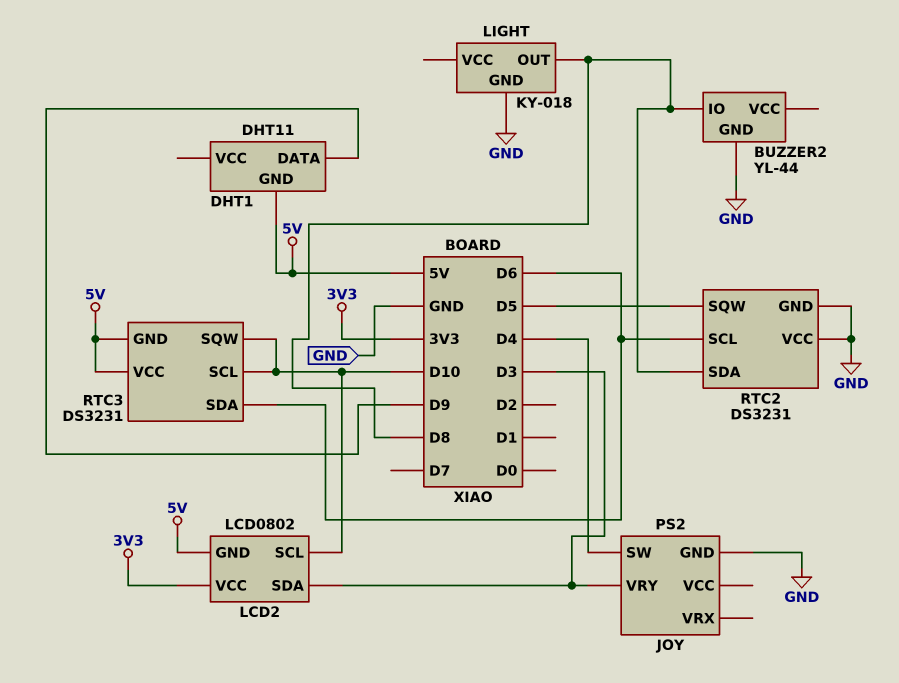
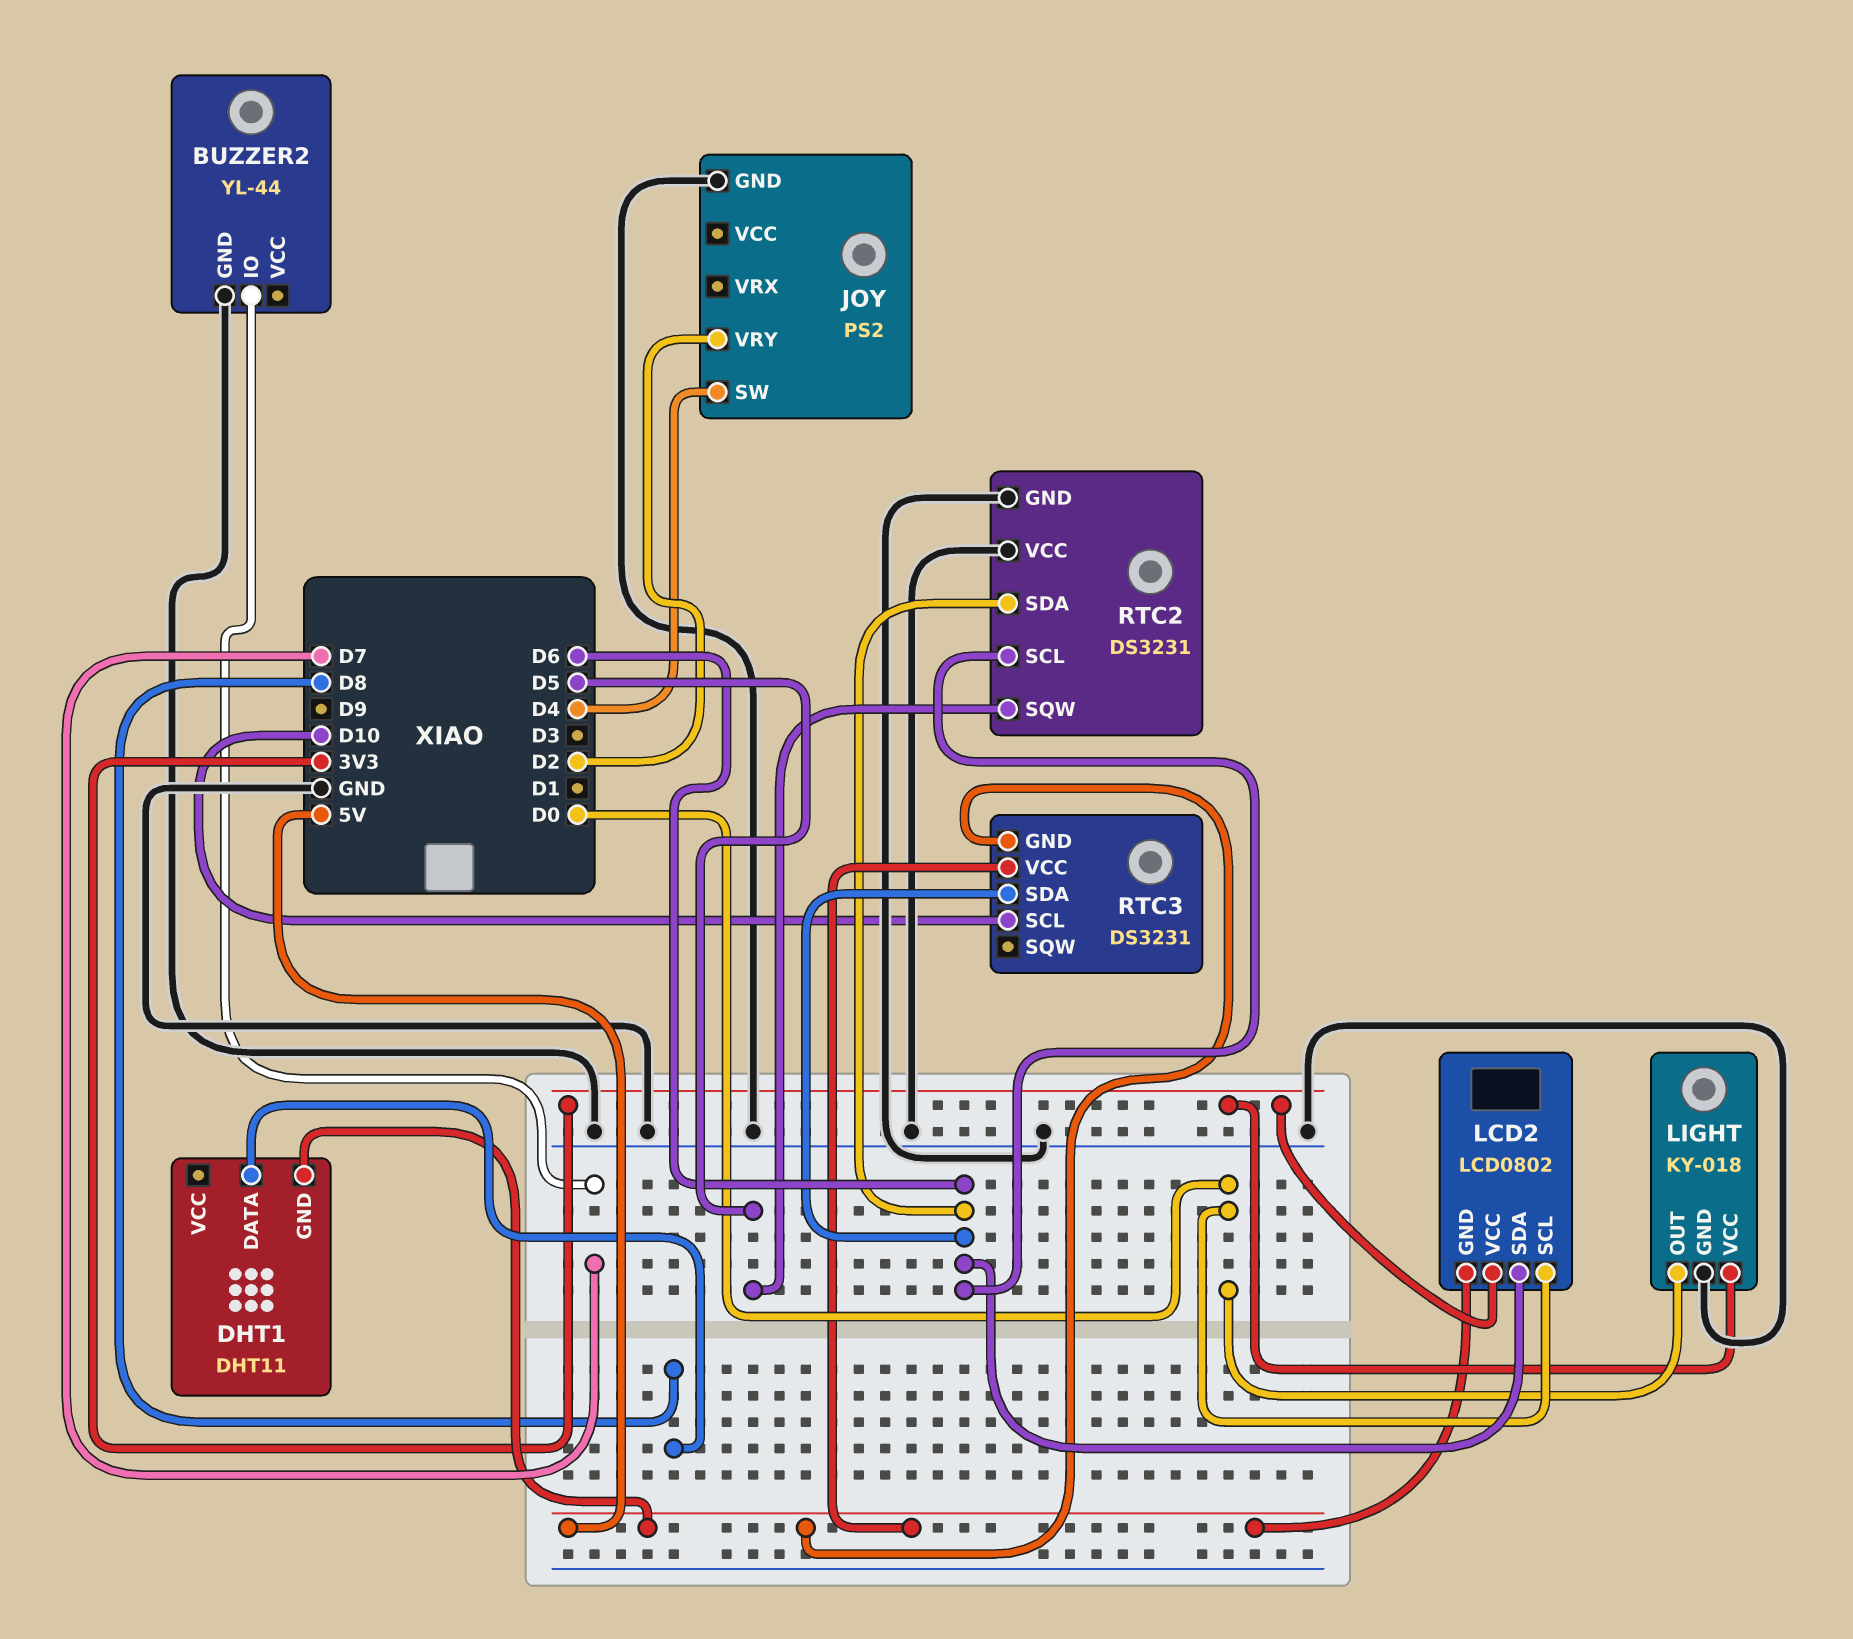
BUZZER2 pin IO: D8 -> D7
DHT1 pin DATA: D9 -> D8
JOY pin VRY: D3 -> D2
LCD2 pin SCL: D10 -> D0
LCD2 pin SDA: D3 -> D6
LIGHT pin OUT: D8 -> D0
LIGHT pin VCC: none -> 3V3
RTC2 pin SDA: D8 -> D6
RTC3 pin SQW: D10 -> none

